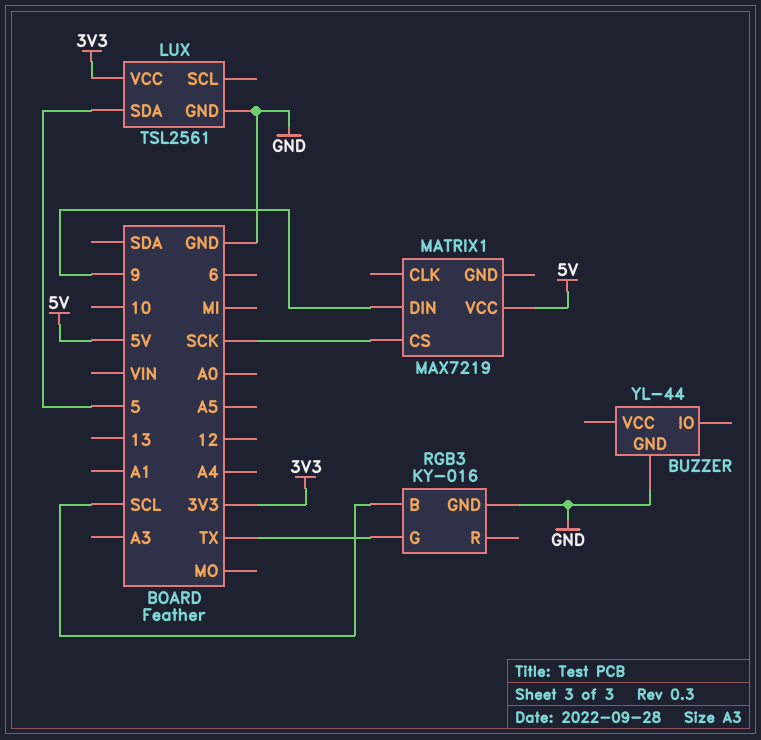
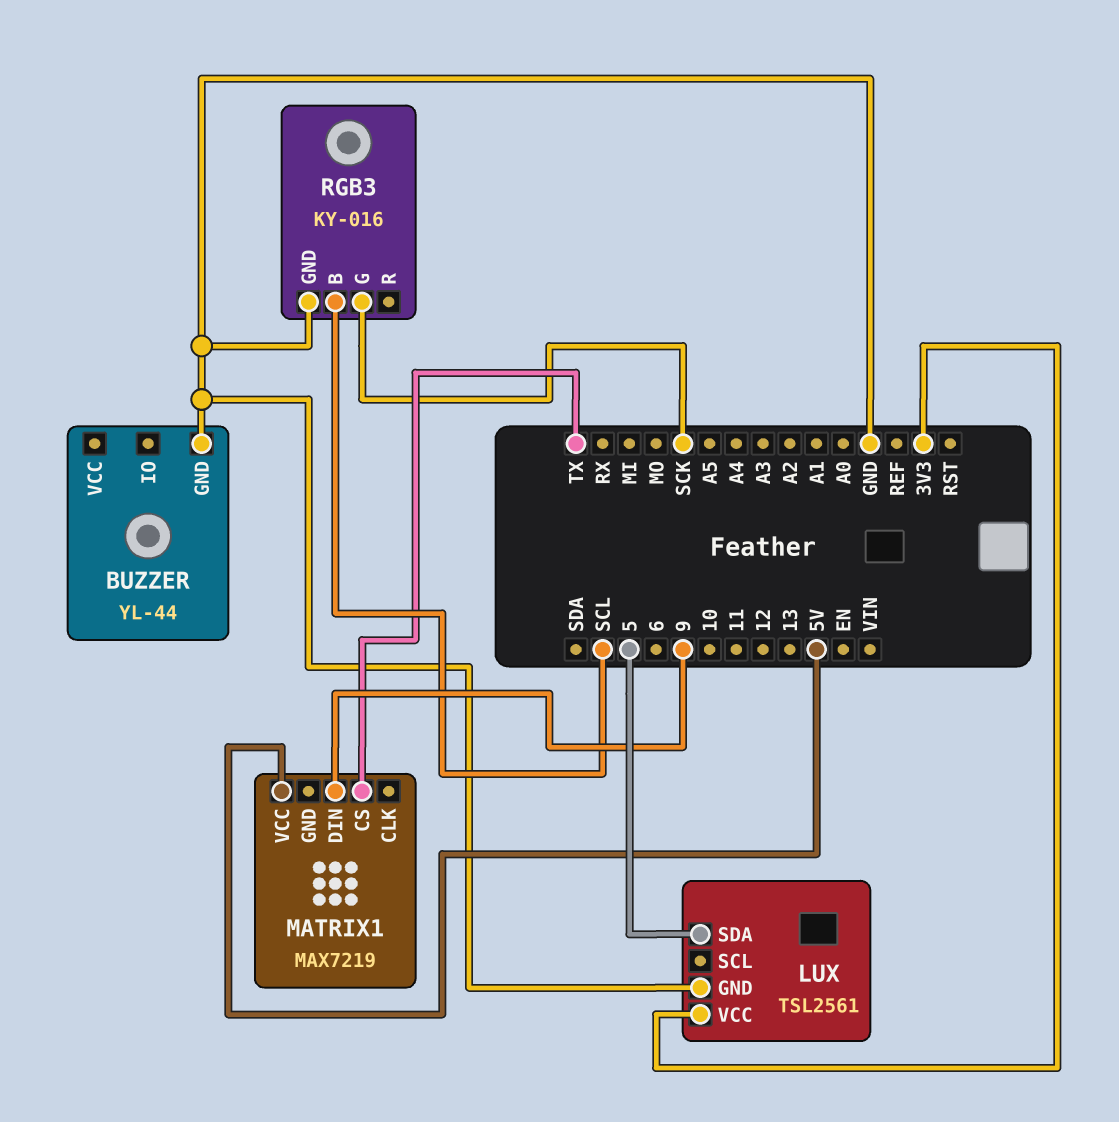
MATRIX1 pin CS: SCK -> TX
RGB3 pin G: TX -> SCK

